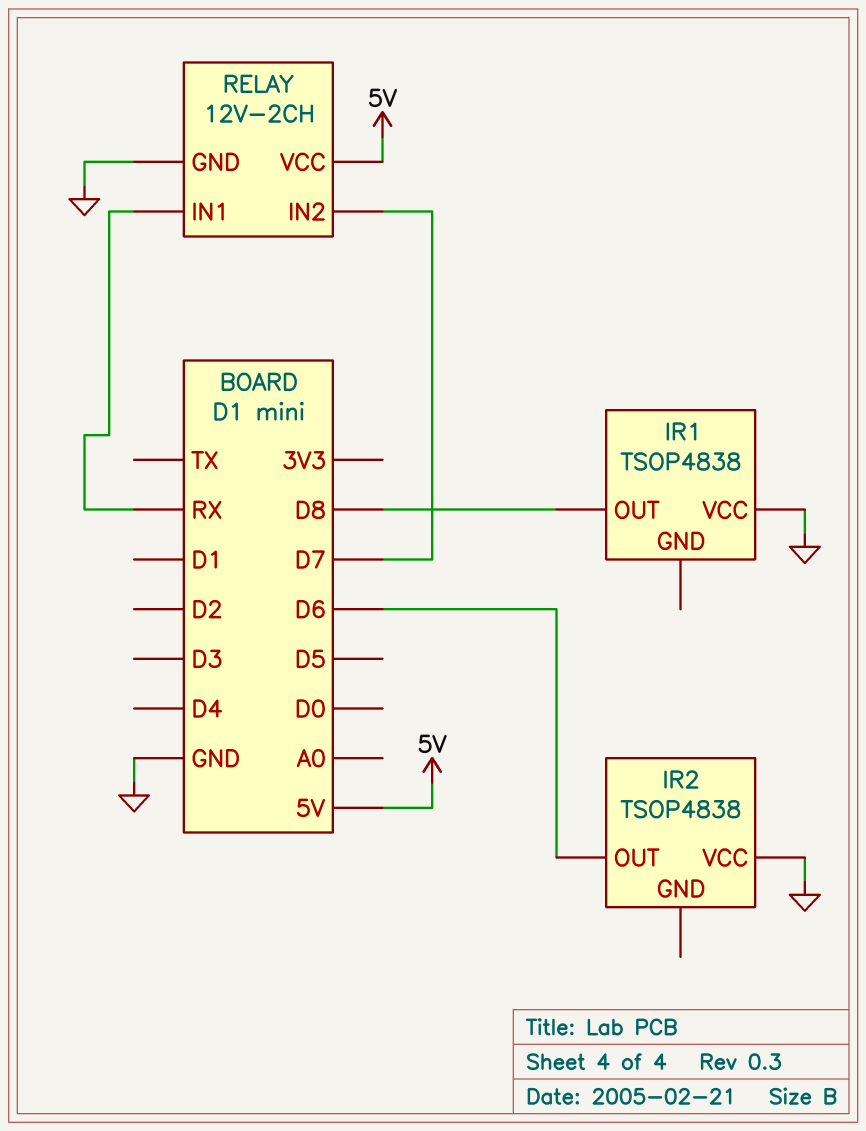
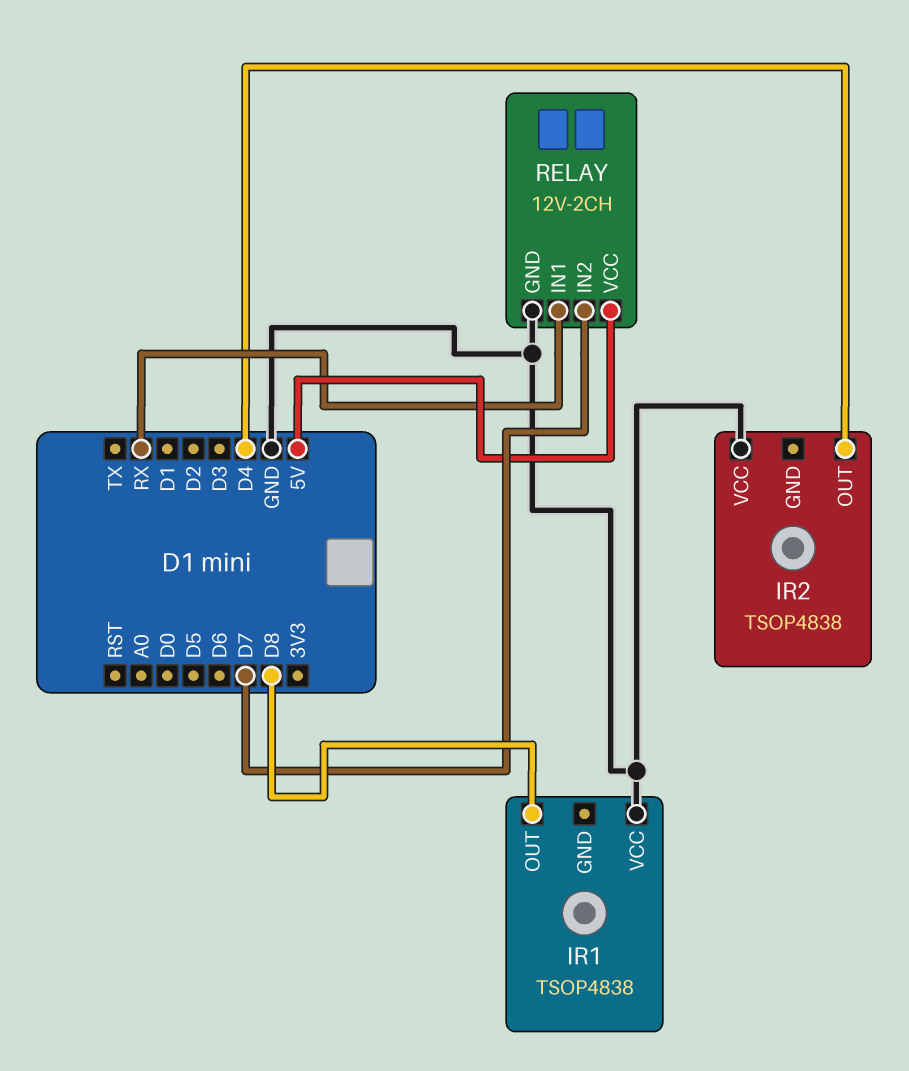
IR2 pin OUT: D6 -> D4

